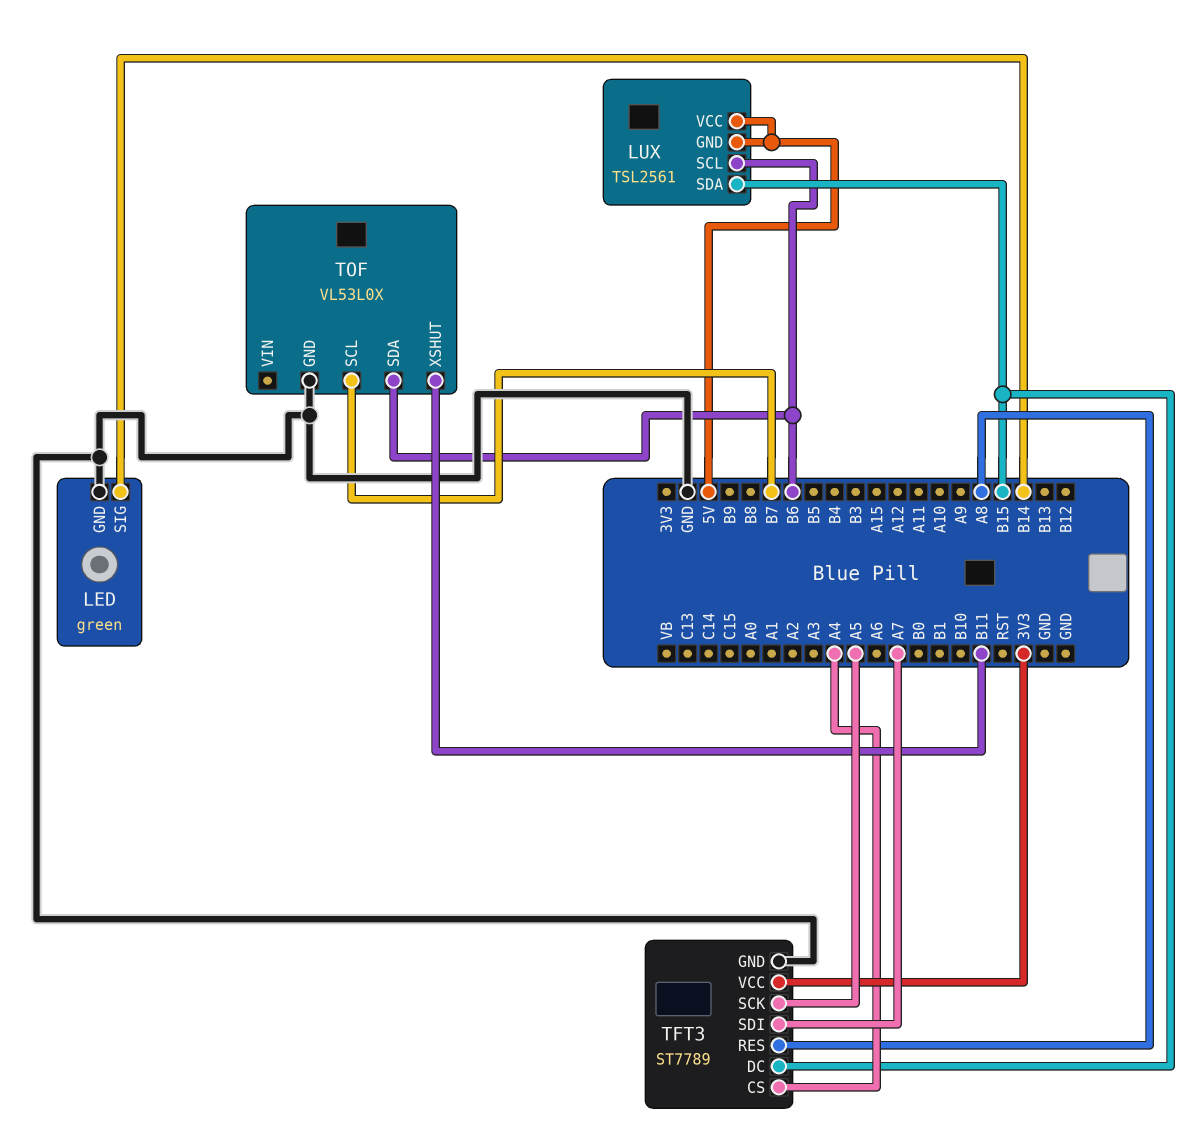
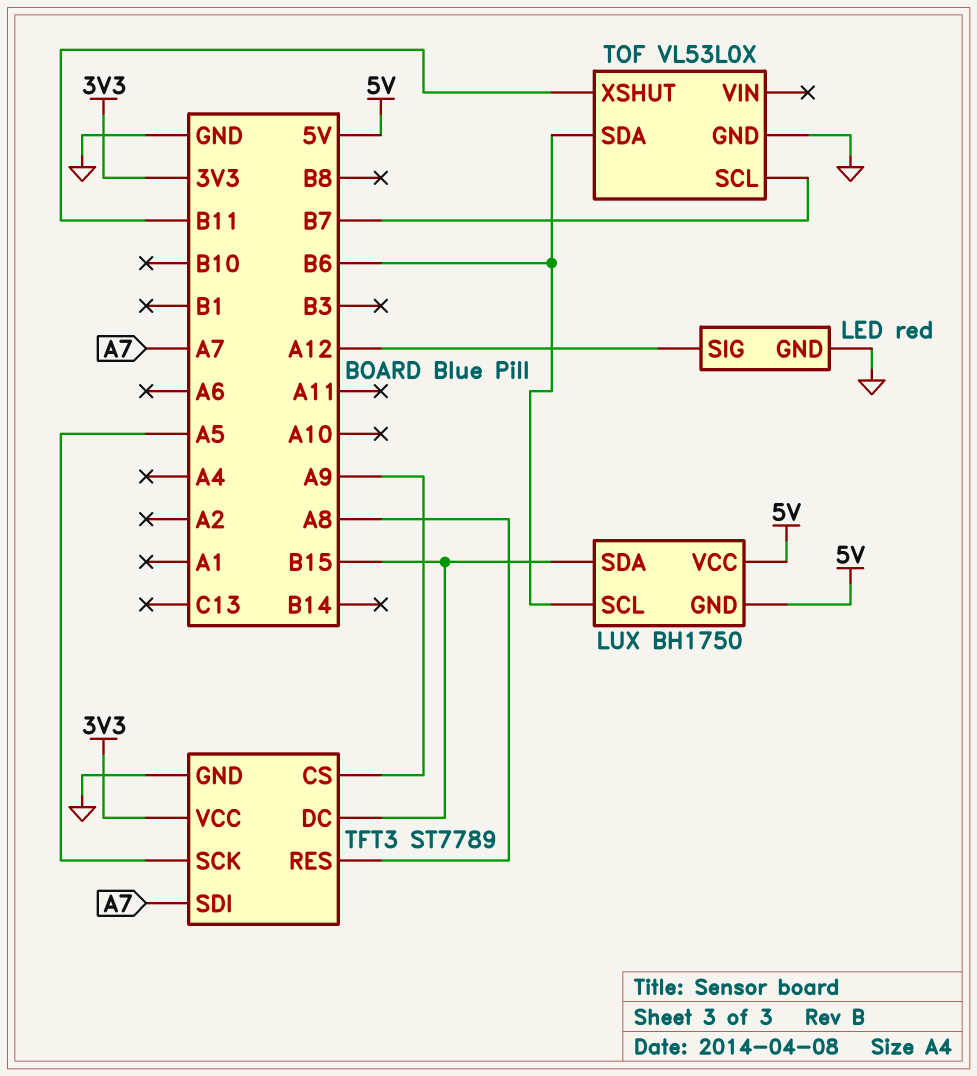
LED: green -> red
LED pin SIG: B14 -> A12
LUX: TSL2561 -> BH1750
TFT3 pin CS: A4 -> A9

